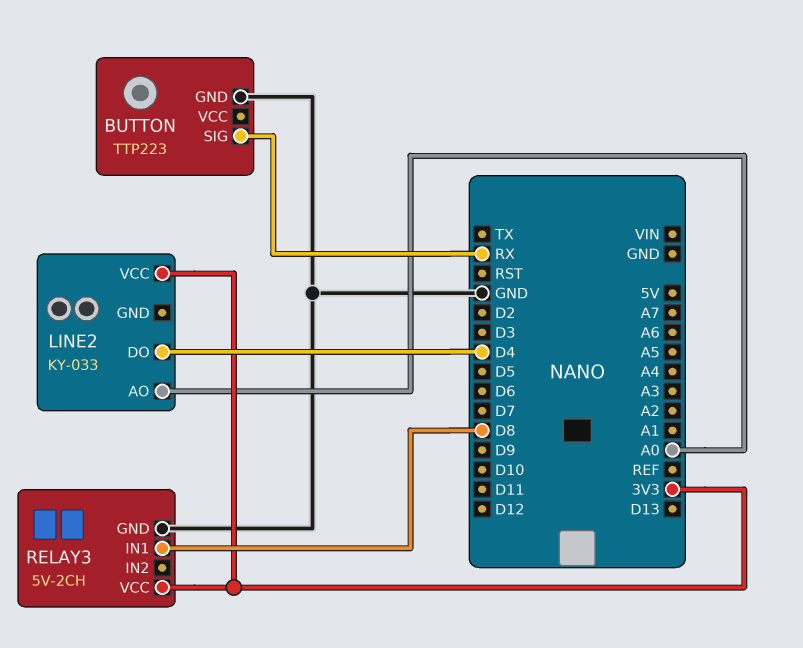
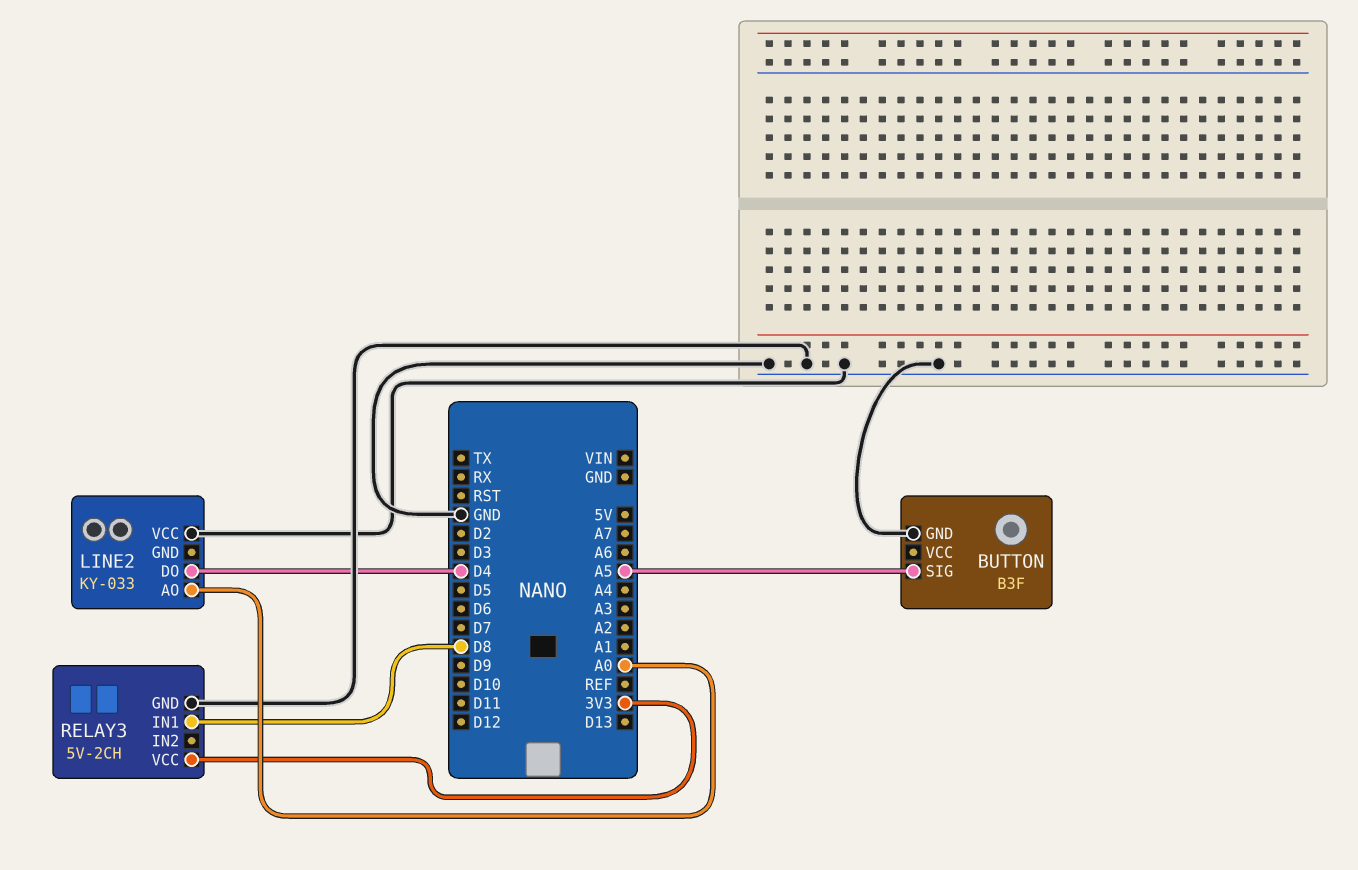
BUTTON: TTP223 -> B3F
BUTTON pin SIG: RX -> A5
LINE2 pin VCC: 3V3 -> GND

